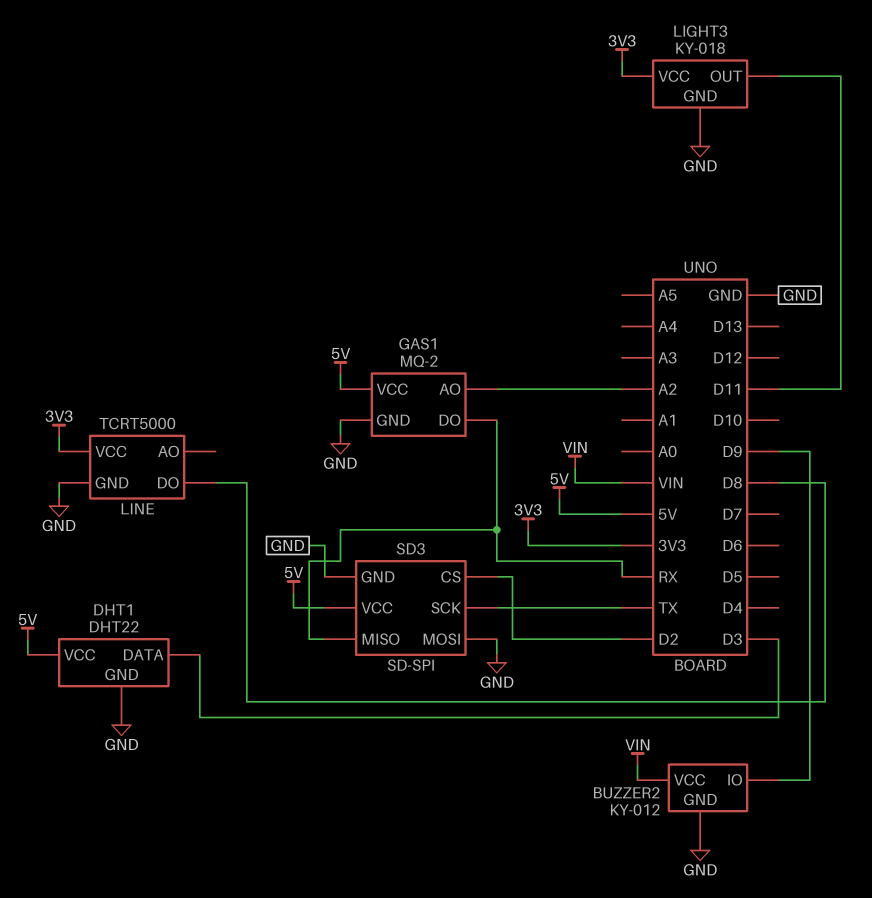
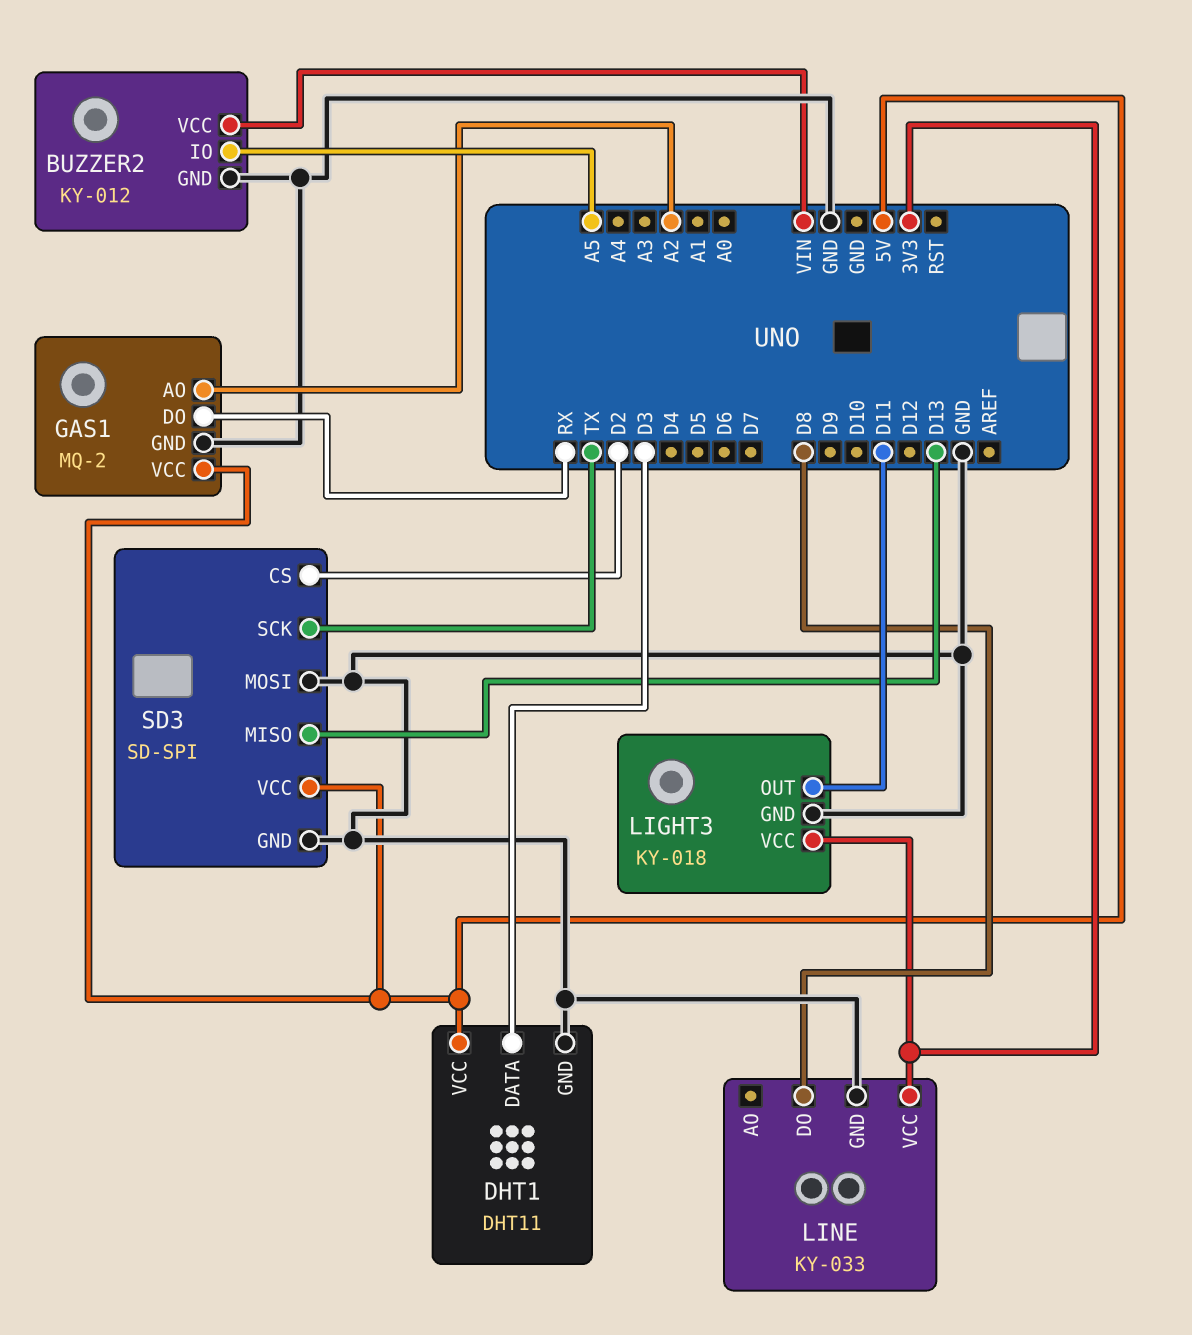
BUZZER2 pin IO: D9 -> A5
DHT1: DHT22 -> DHT11
LINE: TCRT5000 -> KY-033
SD3 pin MISO: RX -> D13

